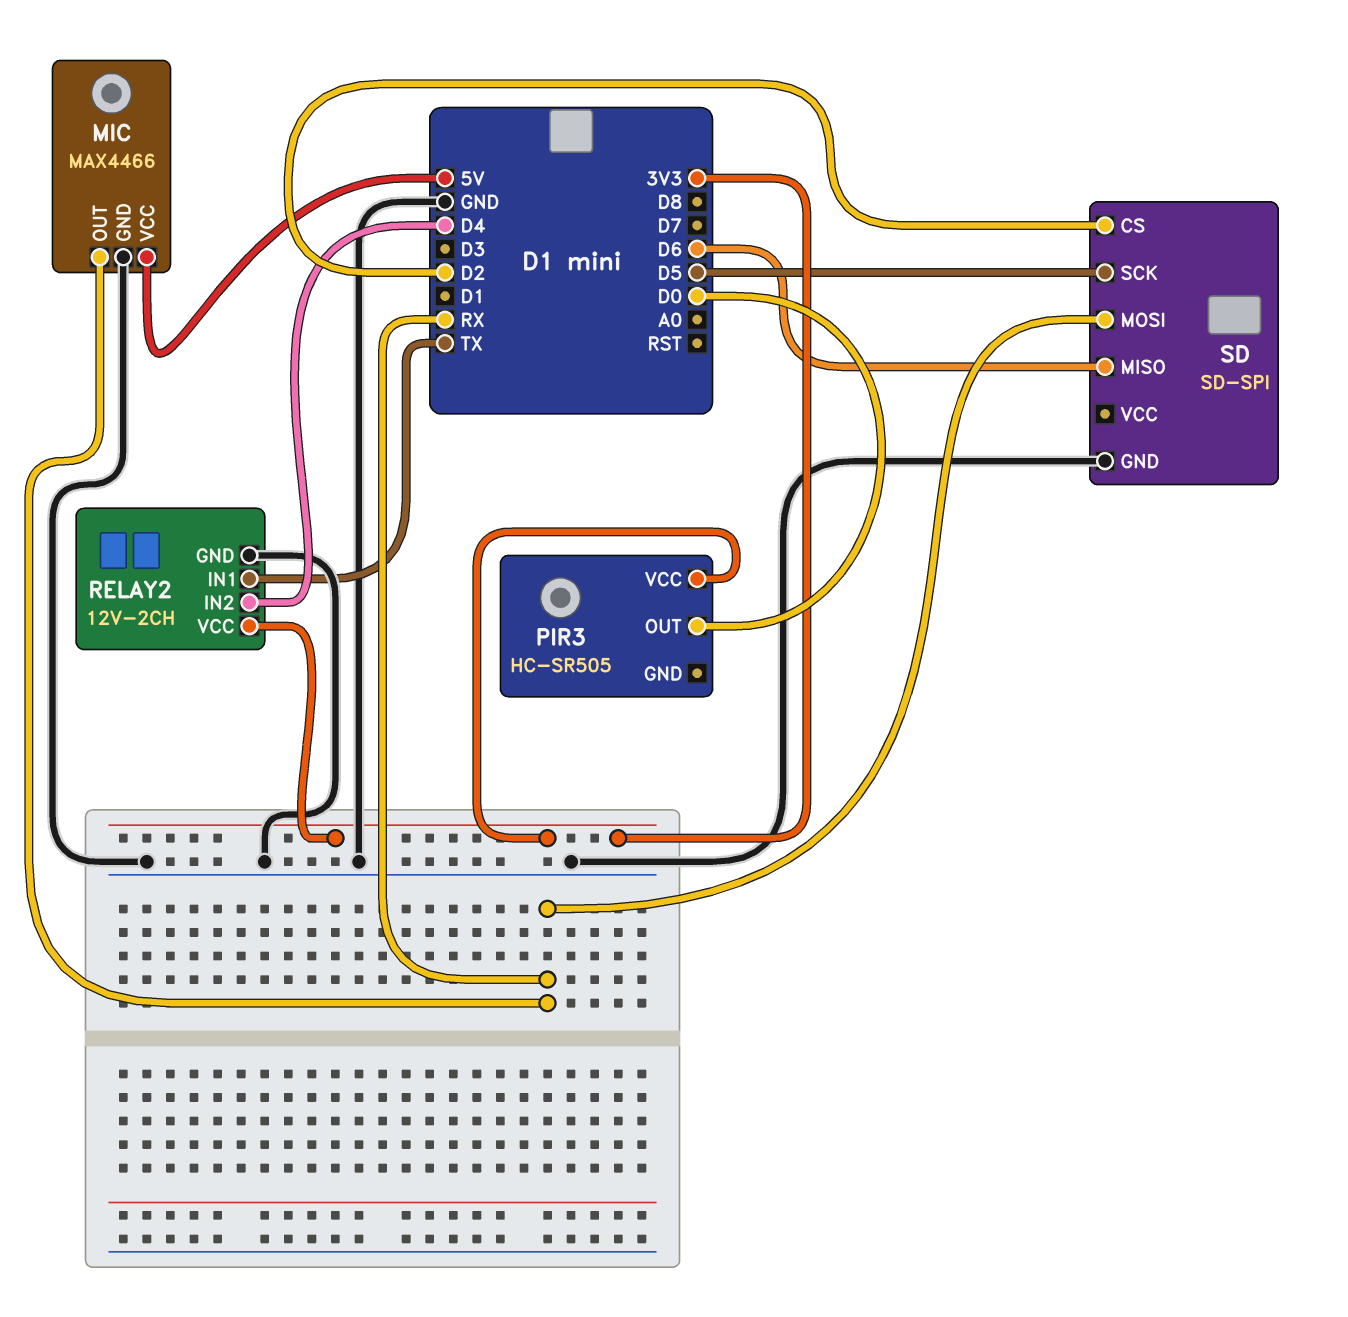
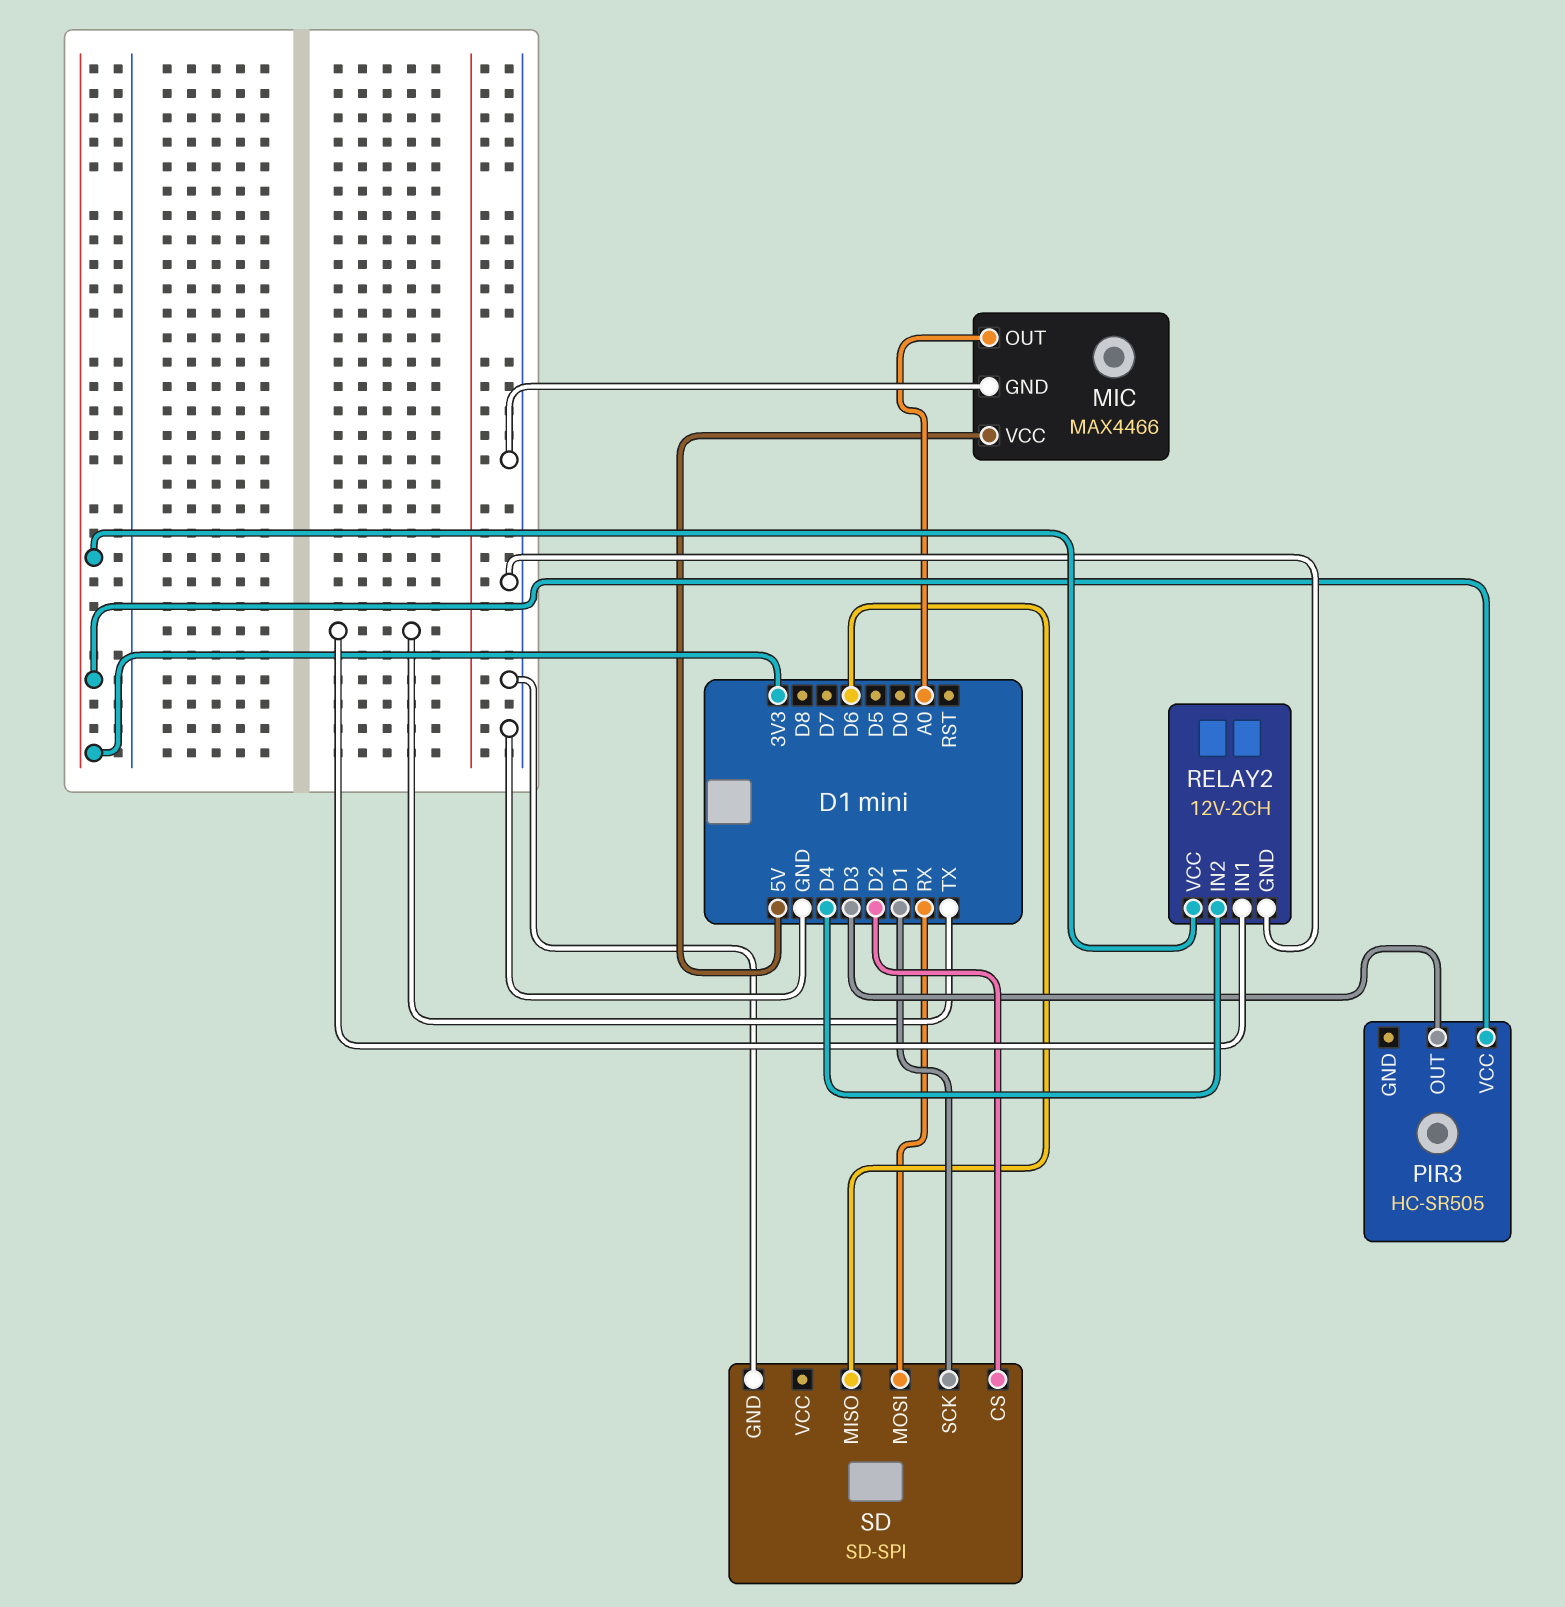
MIC pin OUT: RX -> A0
PIR3 pin OUT: D0 -> D3
SD pin SCK: D5 -> D1

